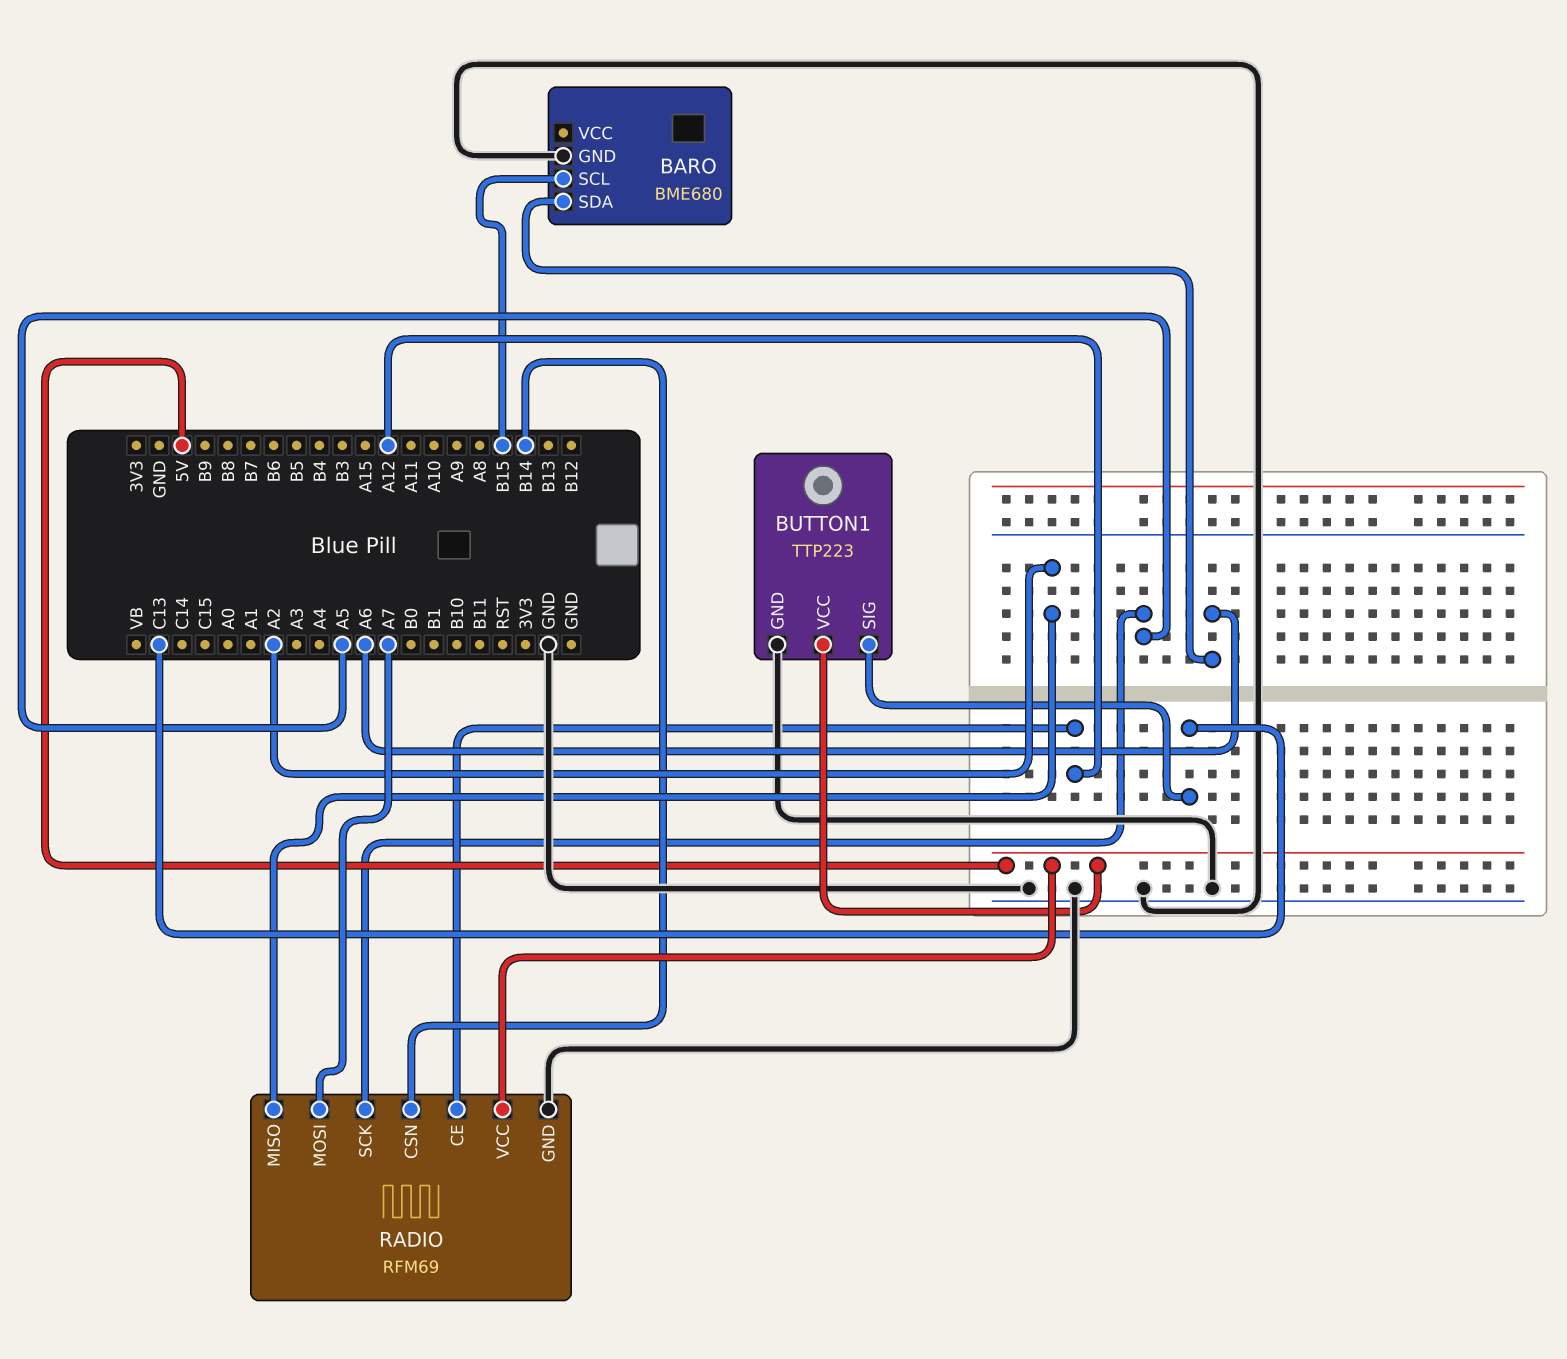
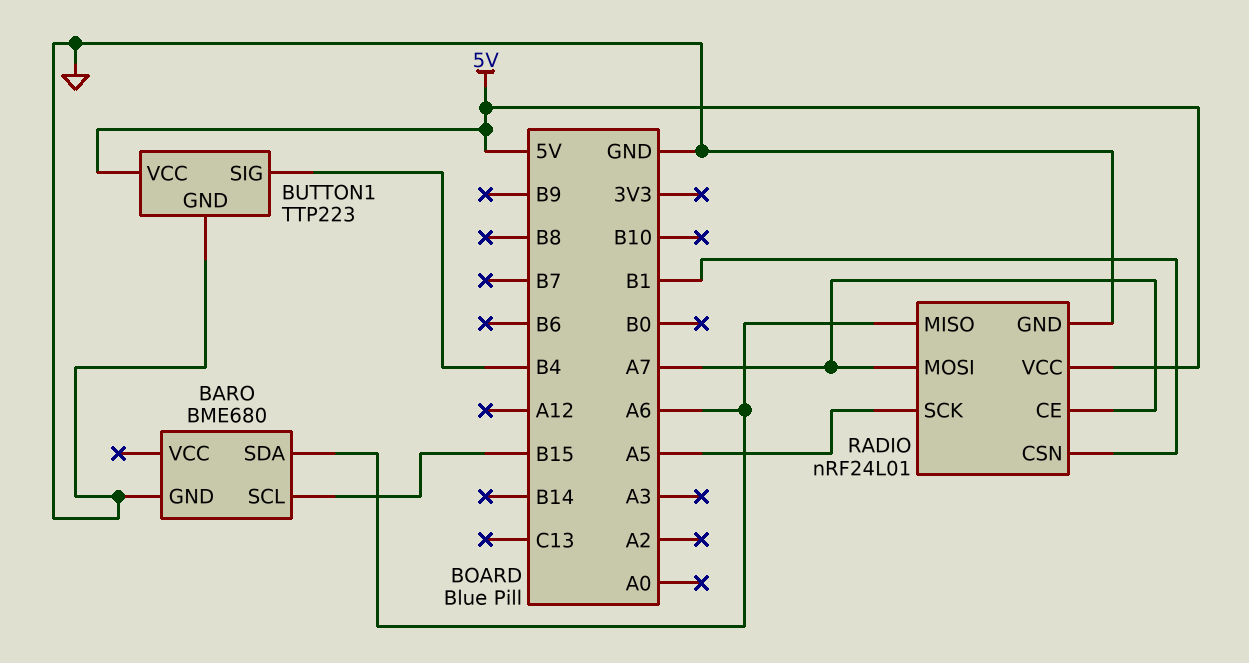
BUTTON1 pin SIG: C13 -> B4
RADIO: RFM69 -> nRF24L01
RADIO pin CE: A12 -> A7
RADIO pin CSN: B14 -> B1
RADIO pin MISO: A2 -> A6

